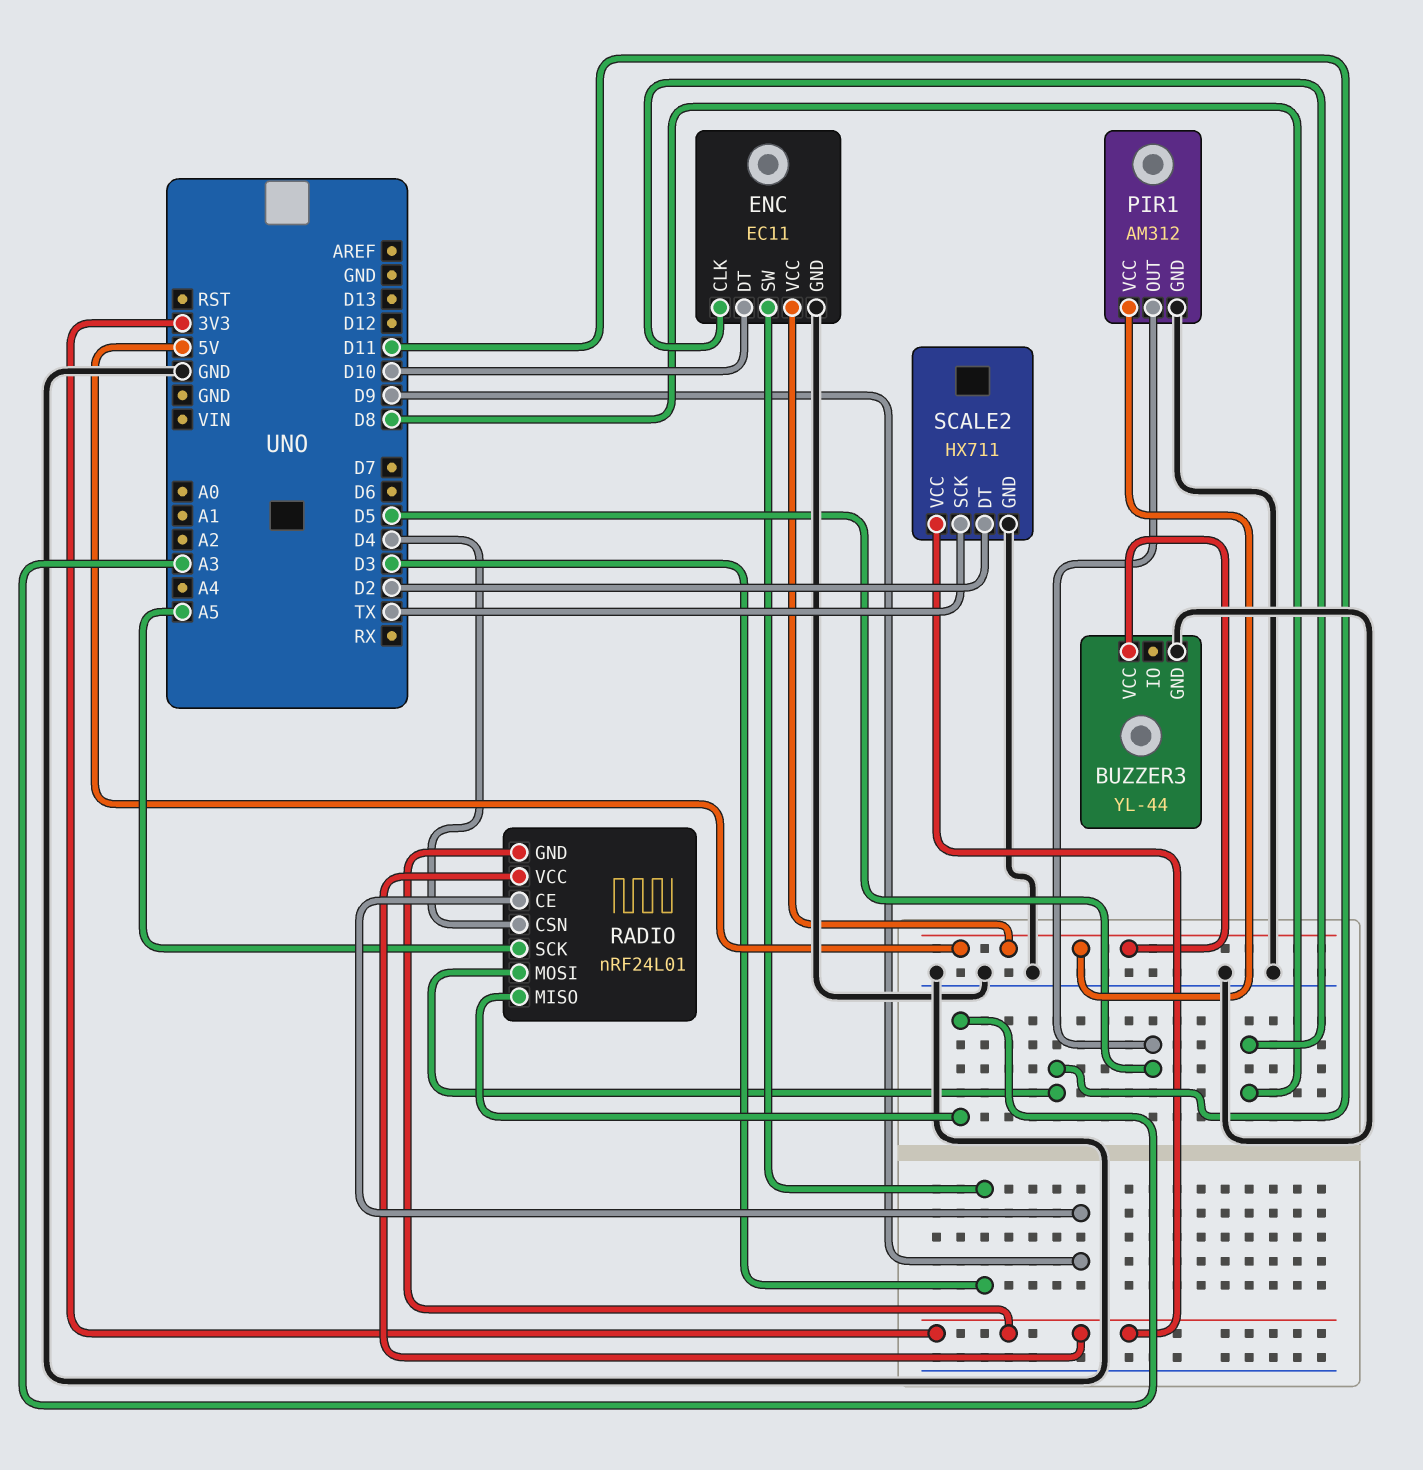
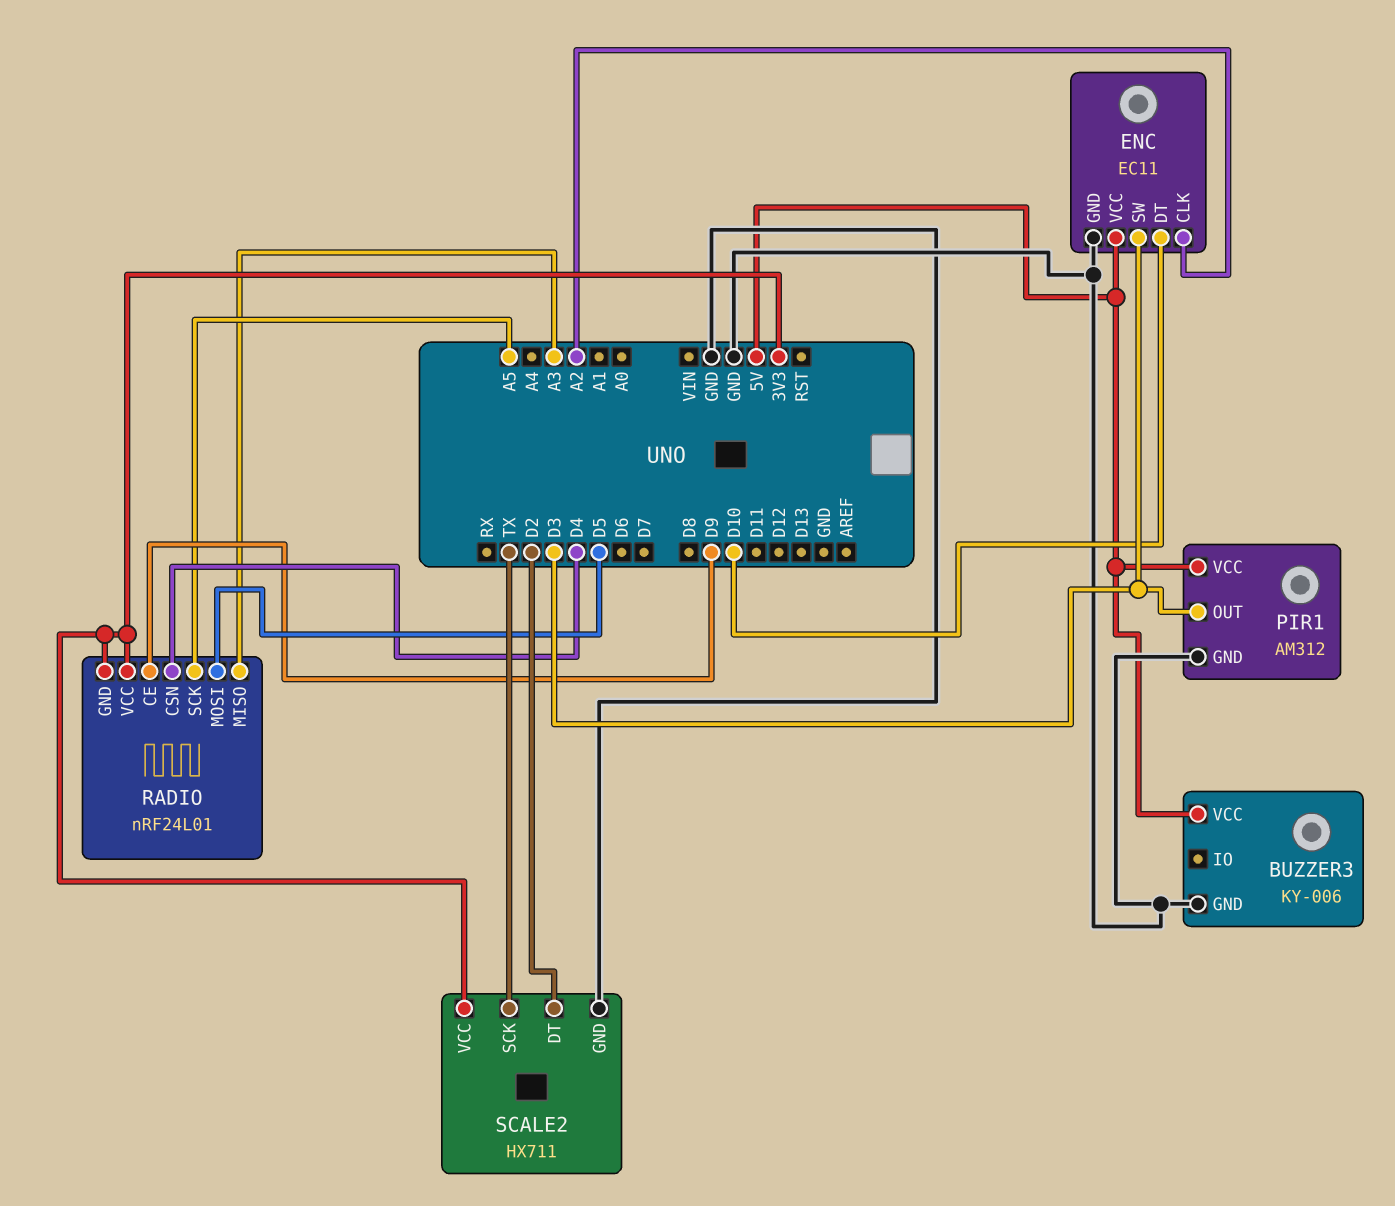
BUZZER3: YL-44 -> KY-006
ENC pin CLK: D8 -> A2
PIR1 pin OUT: D5 -> D3
RADIO pin MOSI: D11 -> D5

